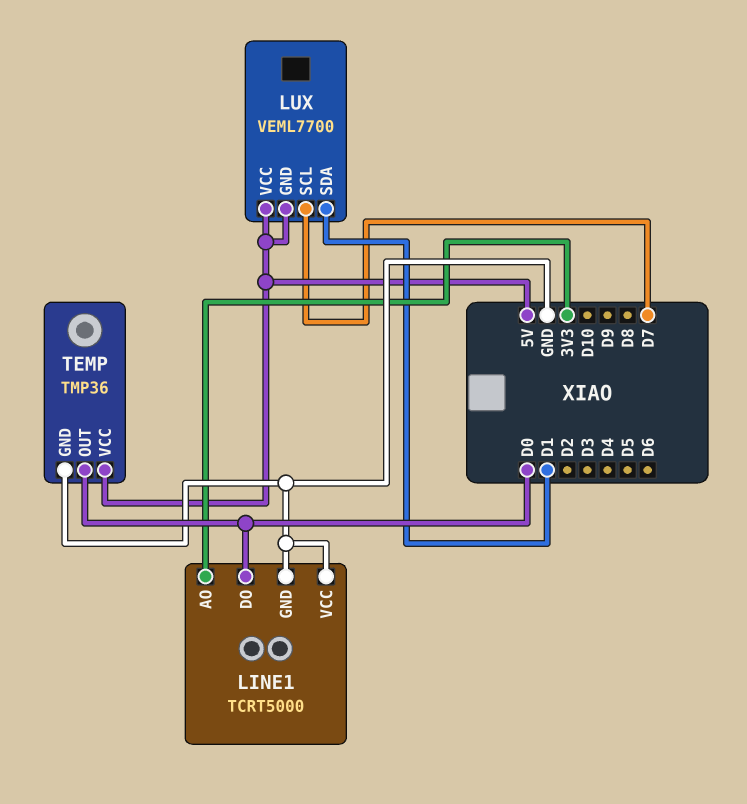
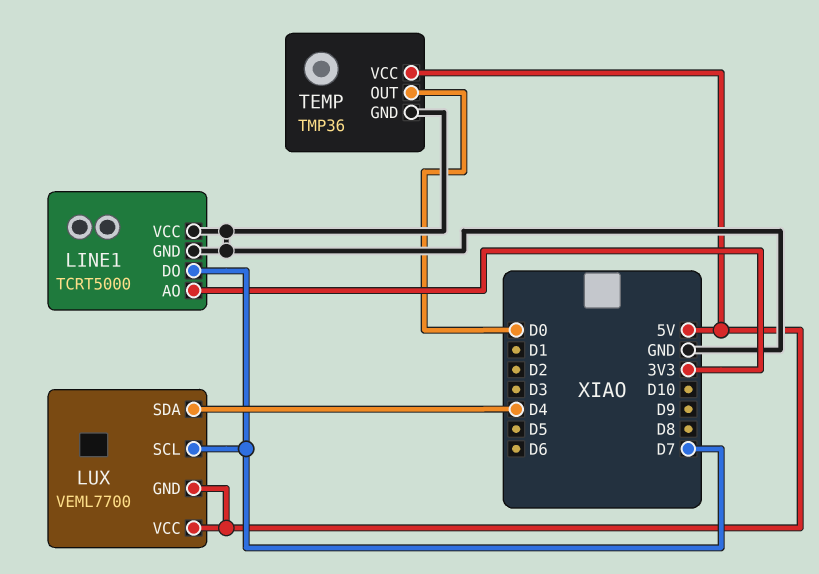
LINE1 pin DO: D0 -> D7
LUX pin SDA: D1 -> D4

